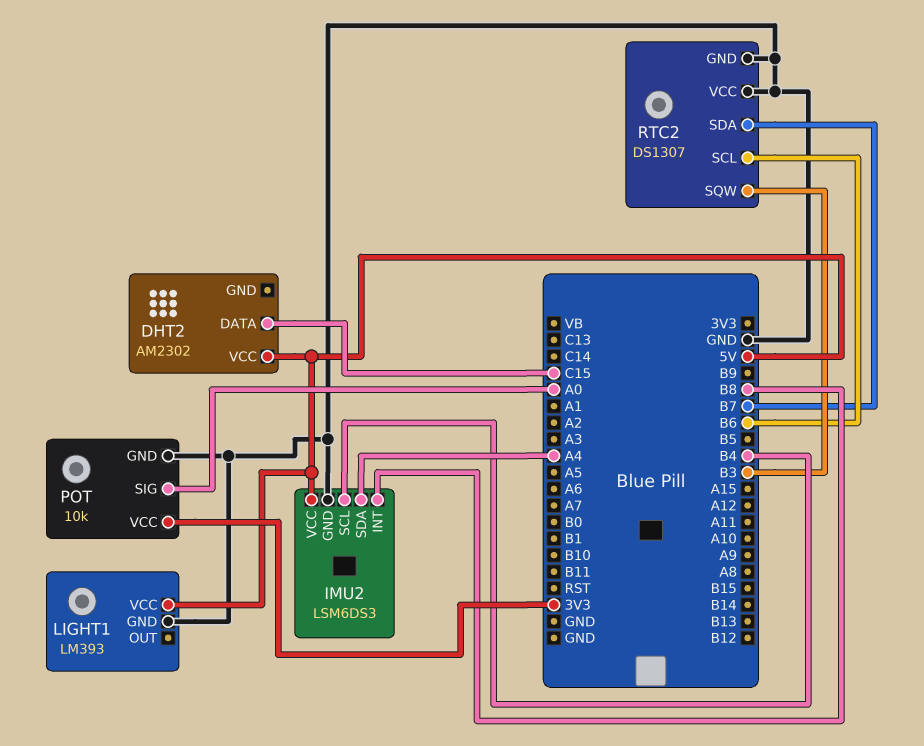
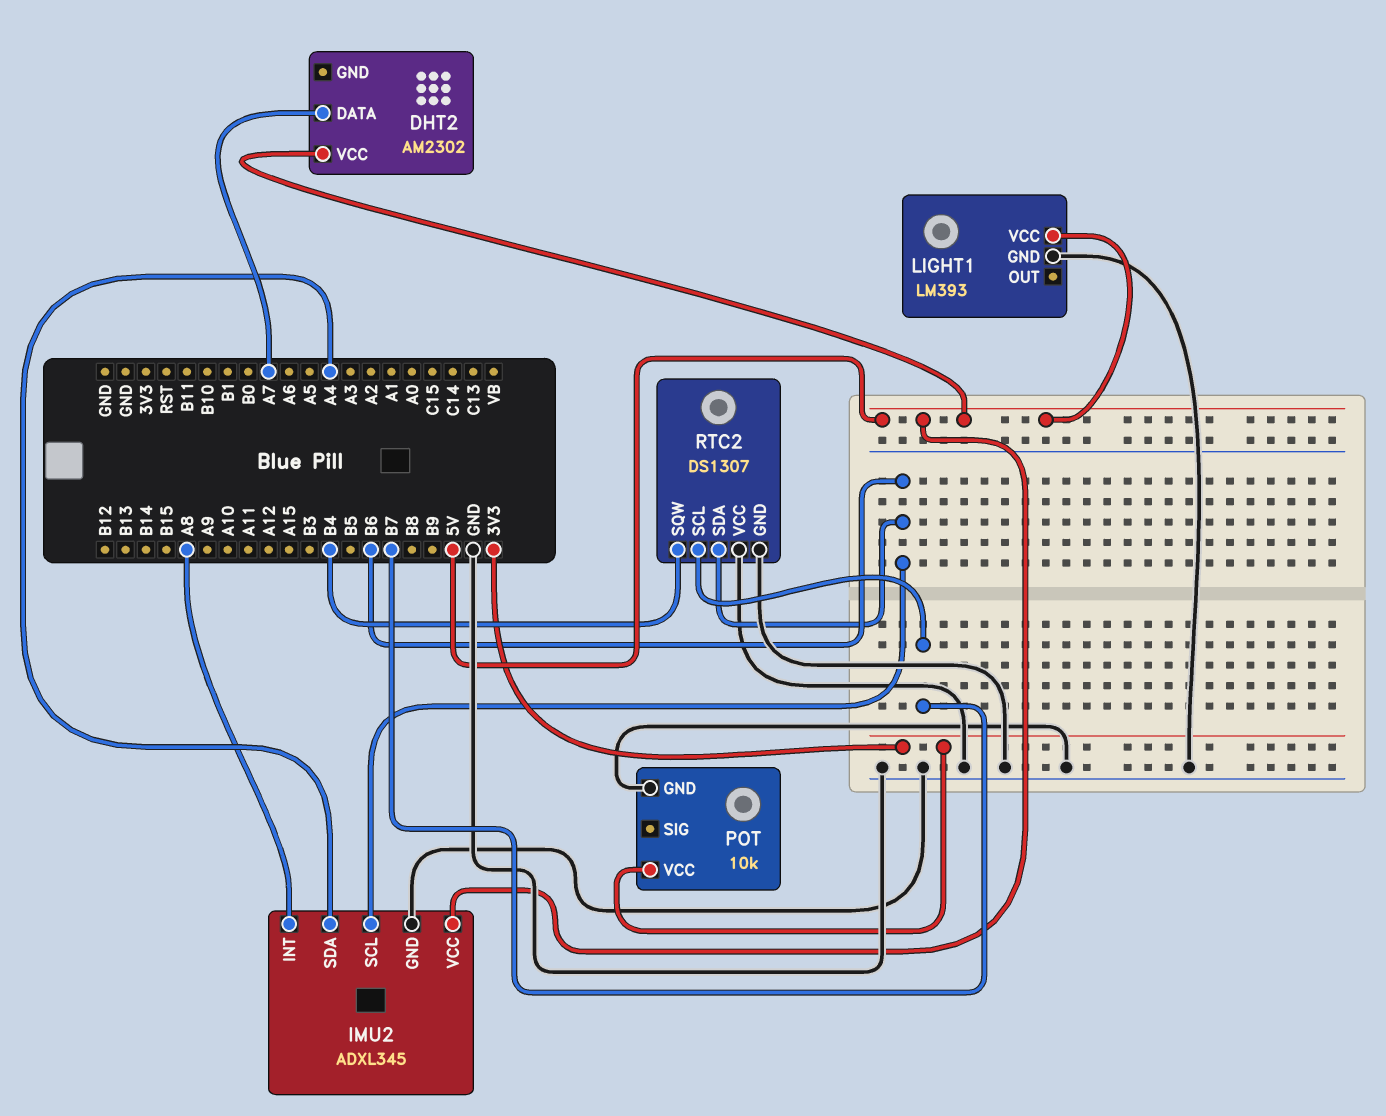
DHT2 pin DATA: C15 -> A7
IMU2: LSM6DS3 -> ADXL345
IMU2 pin INT: B8 -> A8
IMU2 pin SCL: B4 -> B6
POT pin SIG: A0 -> none
RTC2 pin SCL: B6 -> B7
RTC2 pin SDA: B7 -> B6
RTC2 pin SQW: B3 -> B4

